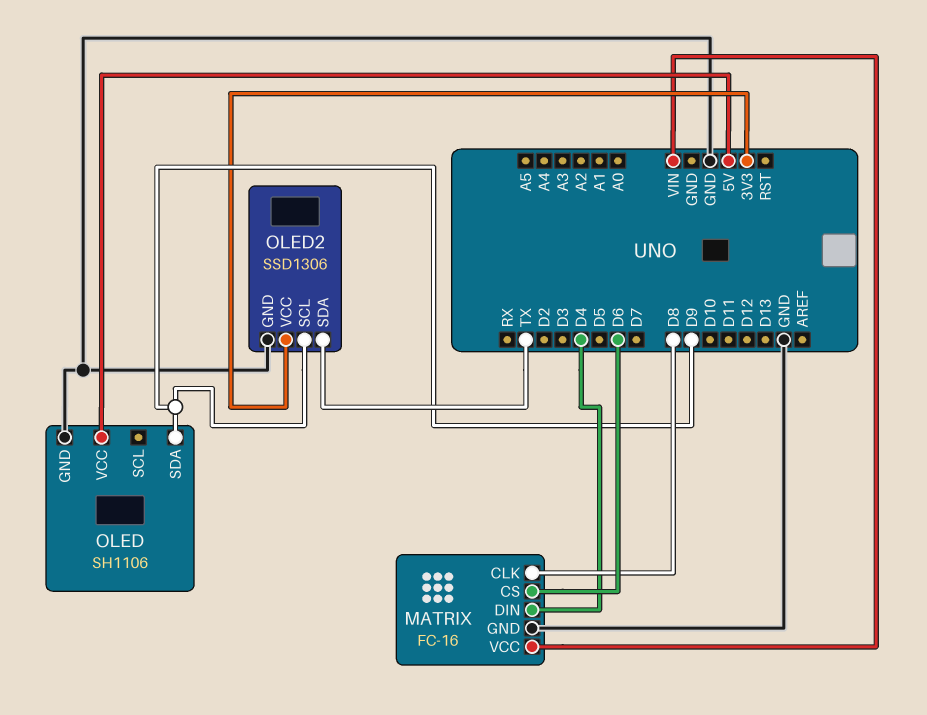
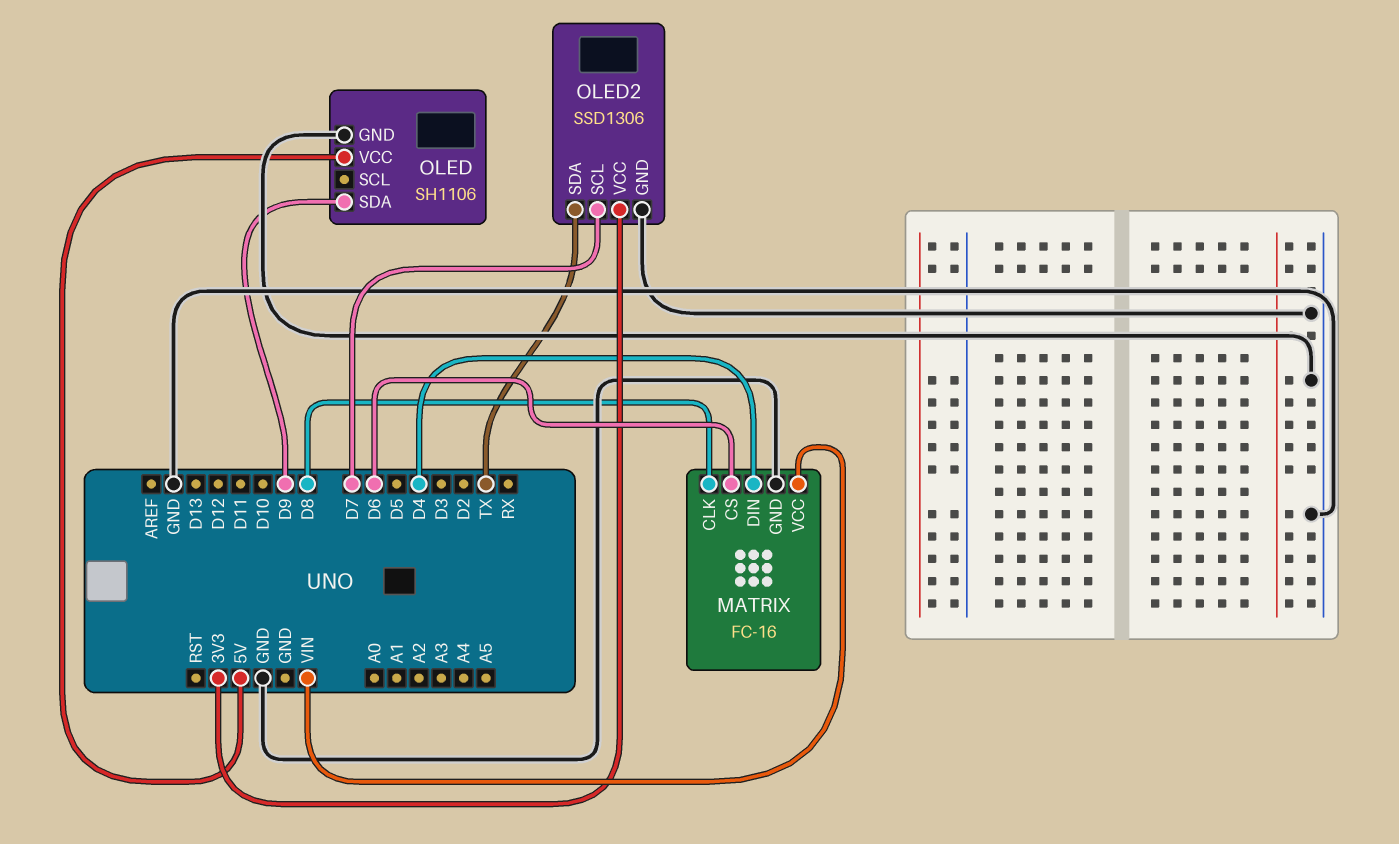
OLED2 pin SCL: D9 -> D7

